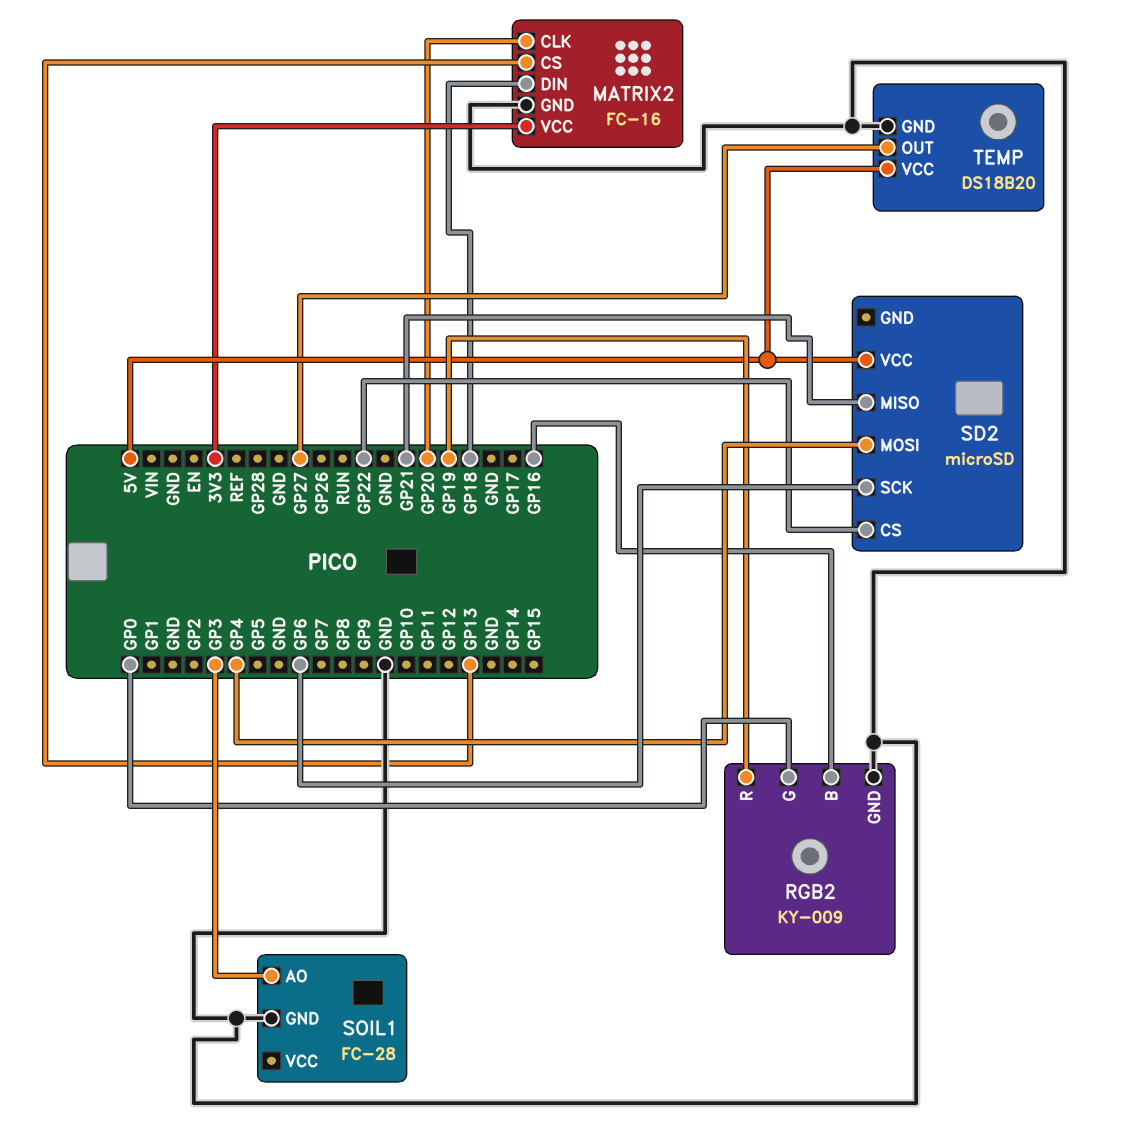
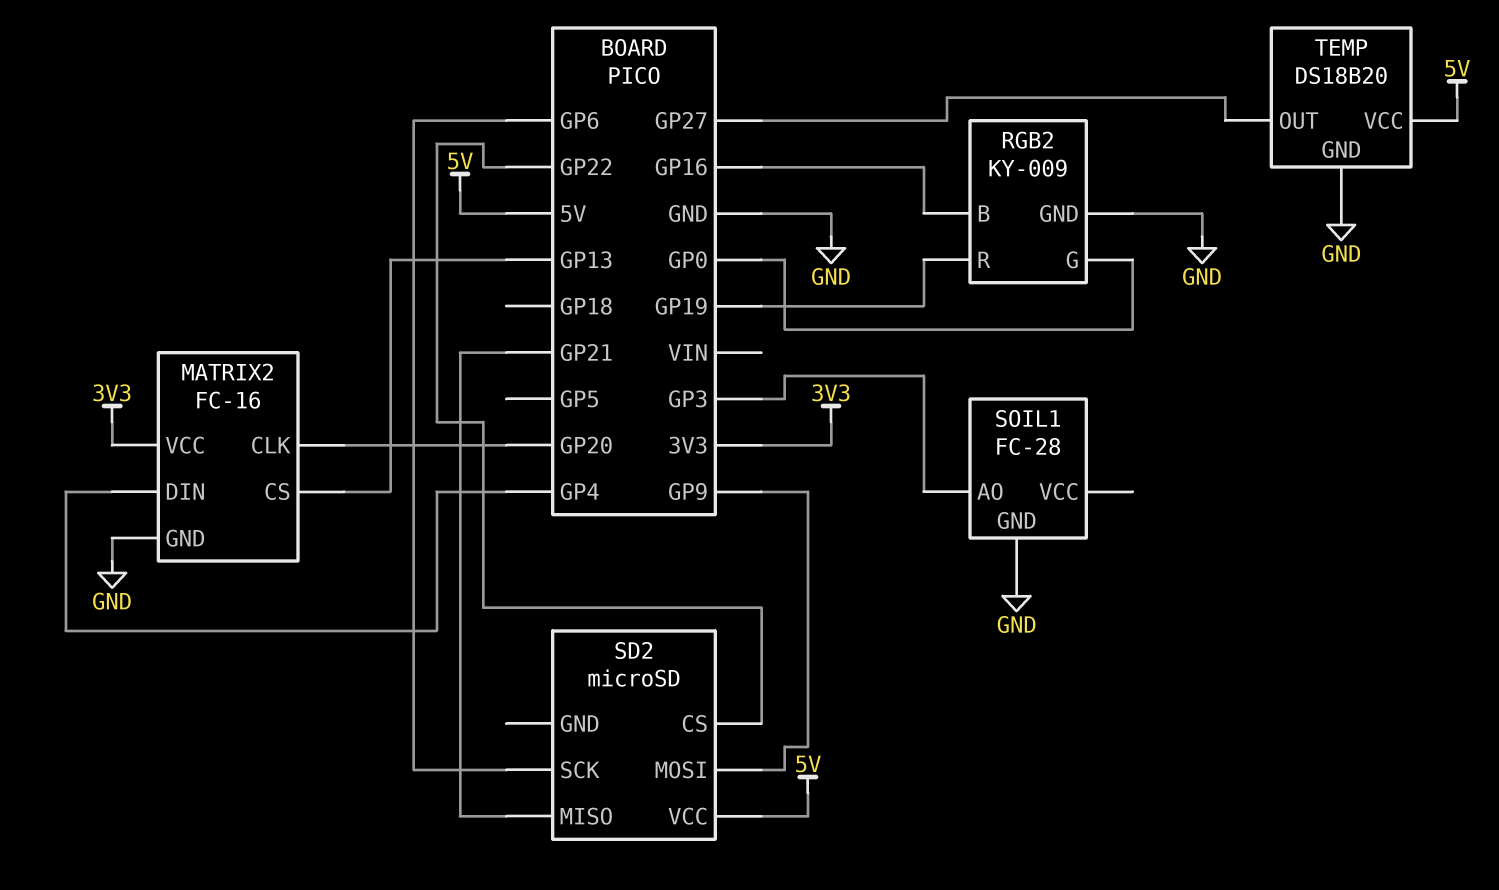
MATRIX2 pin DIN: GP18 -> GP4
SD2 pin MOSI: GP4 -> GP9

